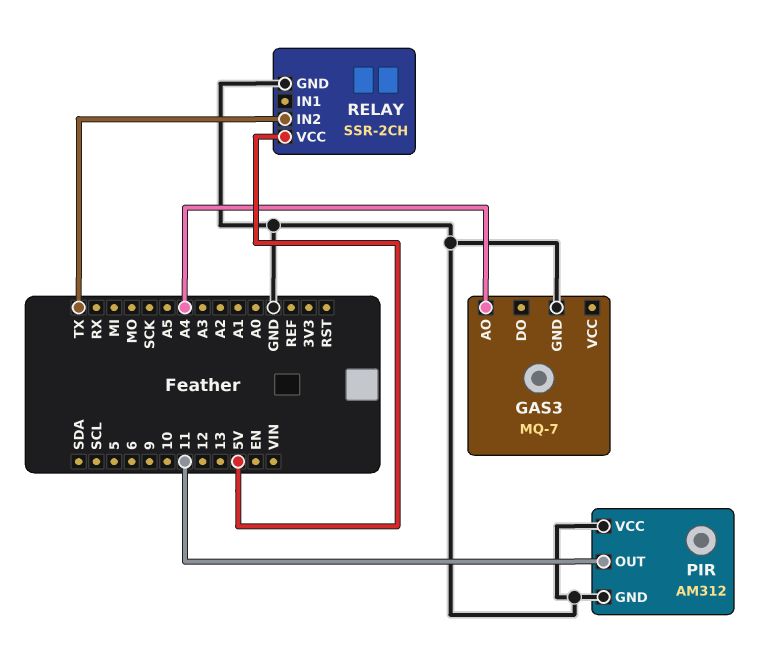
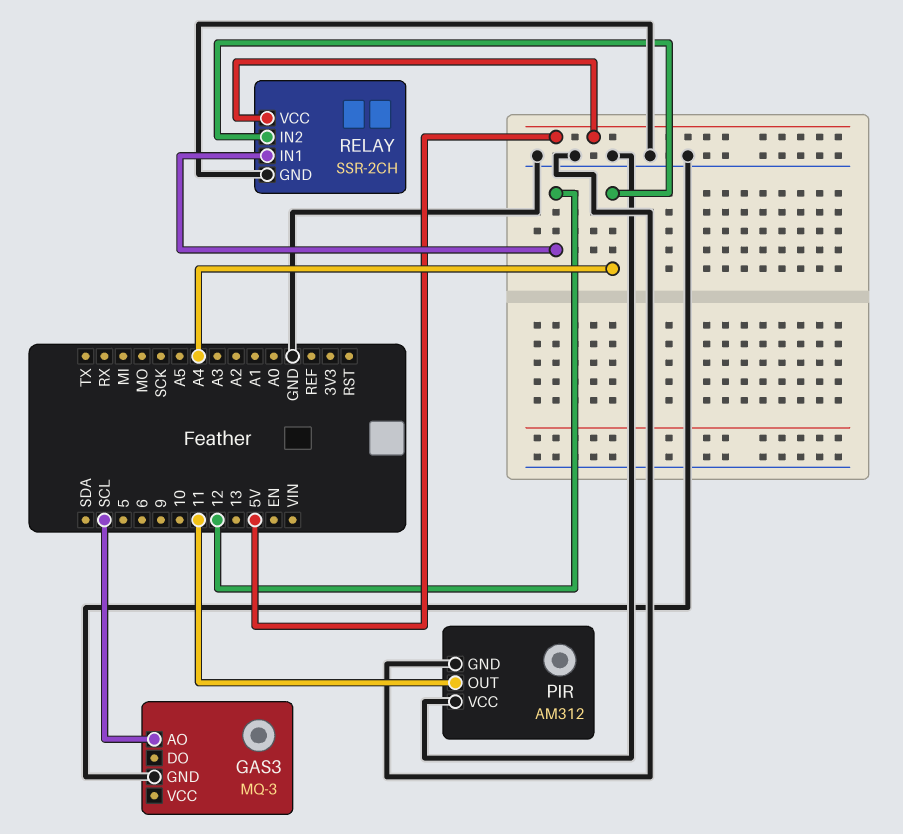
GAS3: MQ-7 -> MQ-3
GAS3 pin AO: A4 -> SCL
RELAY pin IN1: none -> 12
RELAY pin IN2: TX -> A4

